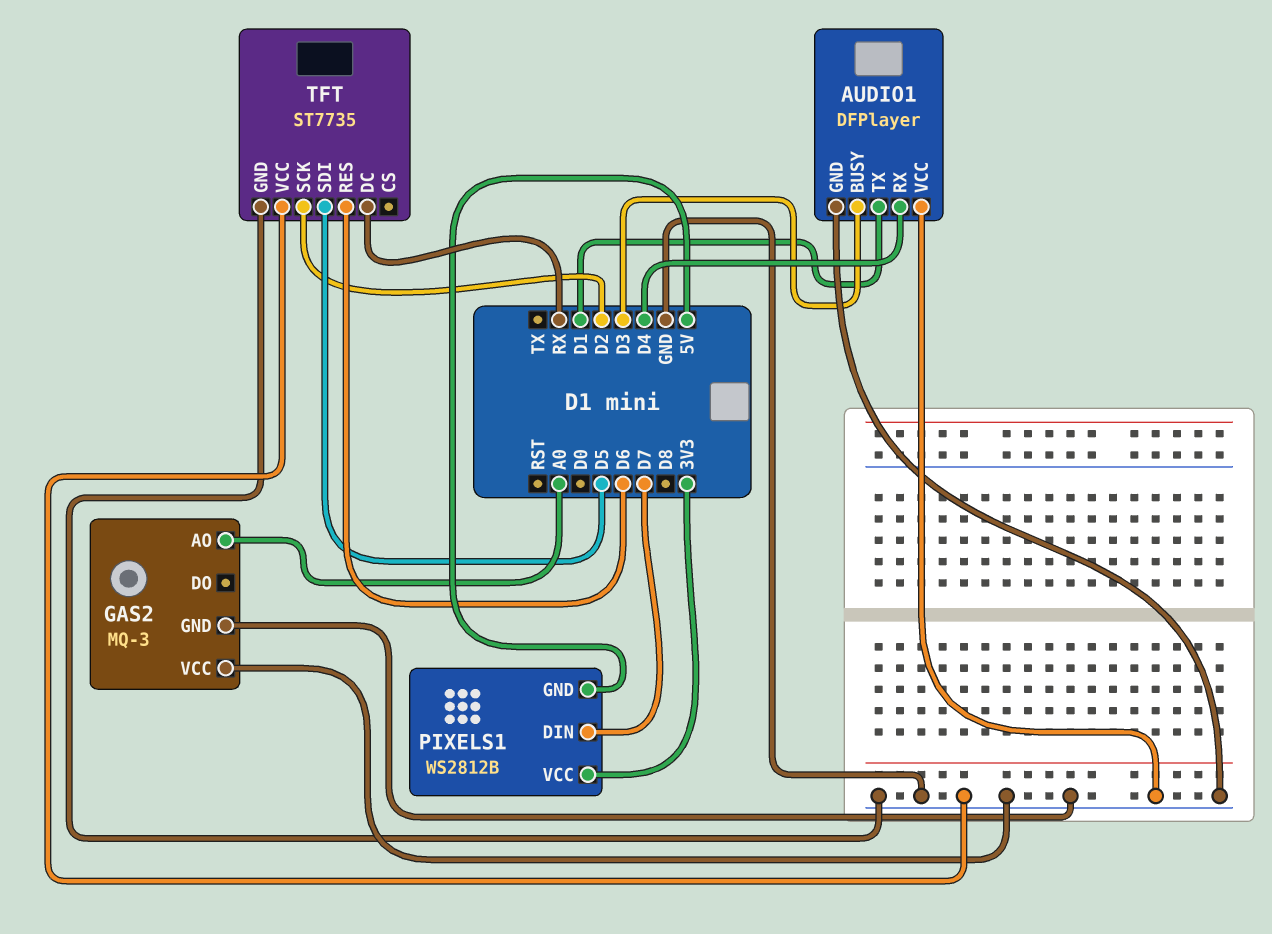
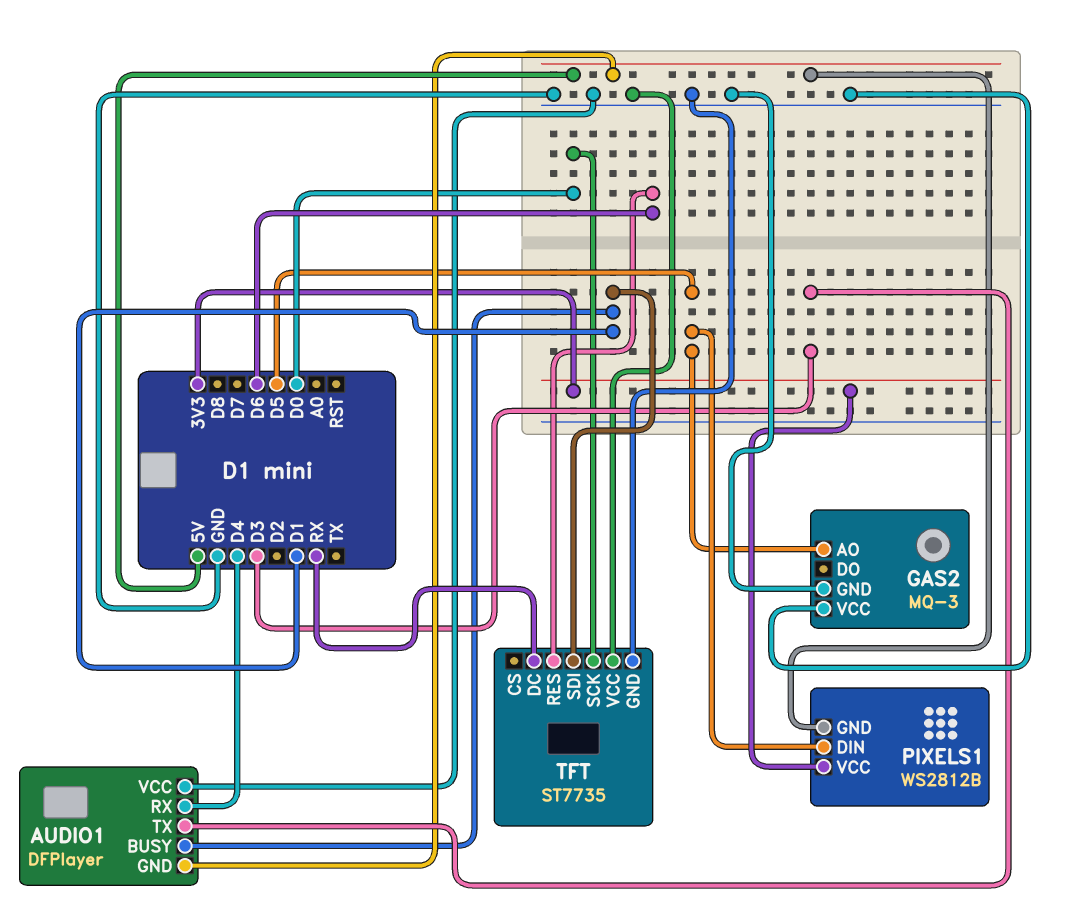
AUDIO1 pin BUSY: D3 -> D1
AUDIO1 pin GND: GND -> 5V
AUDIO1 pin TX: D1 -> D3
GAS2 pin AO: A0 -> D5
PIXELS1 pin DIN: D7 -> D5
TFT pin SCK: D2 -> D0
TFT pin SDI: D5 -> D1

